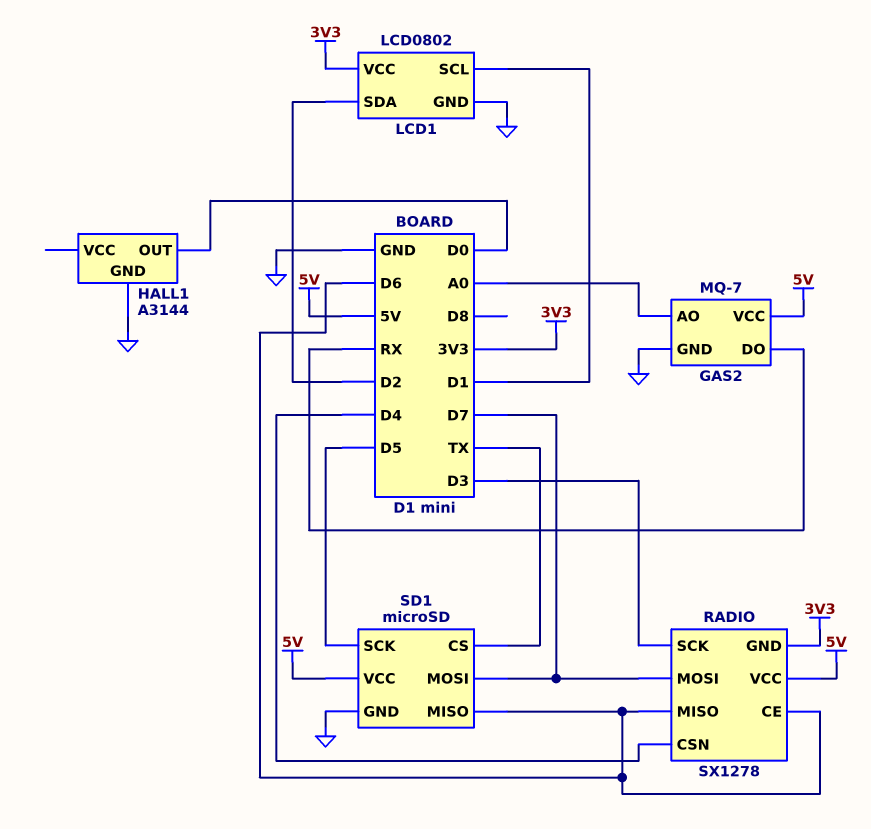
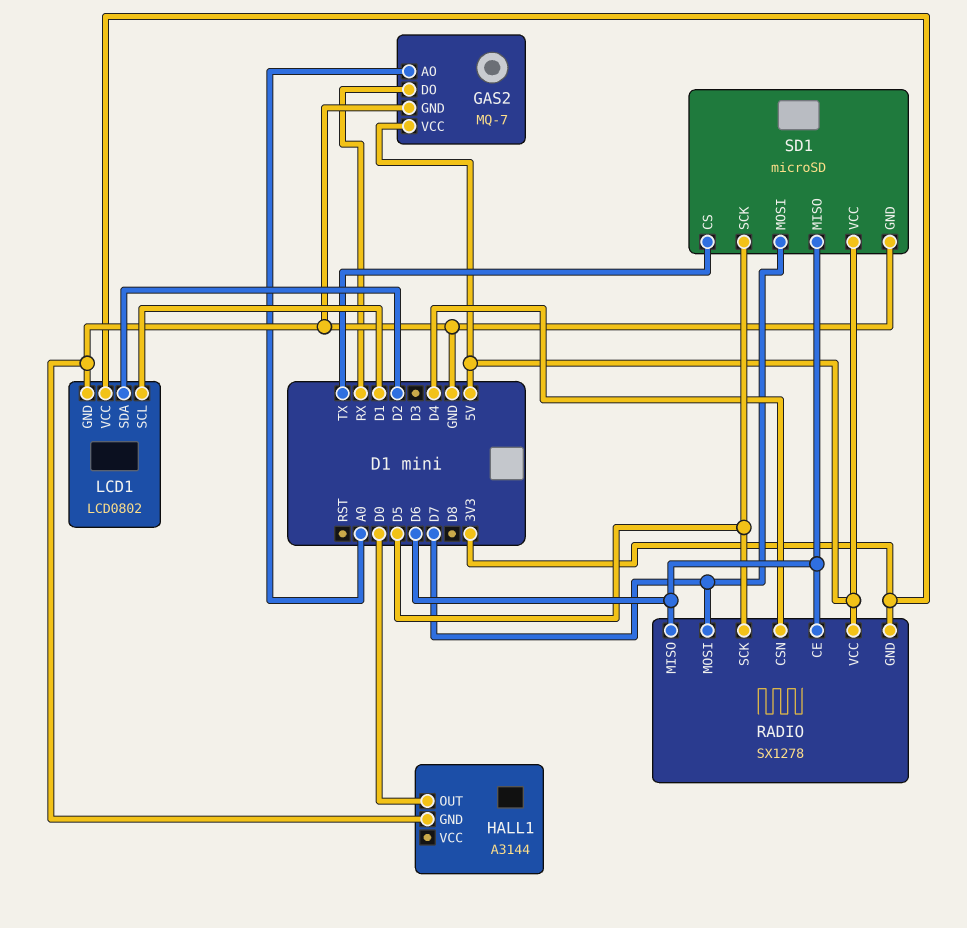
RADIO pin SCK: D3 -> D5

